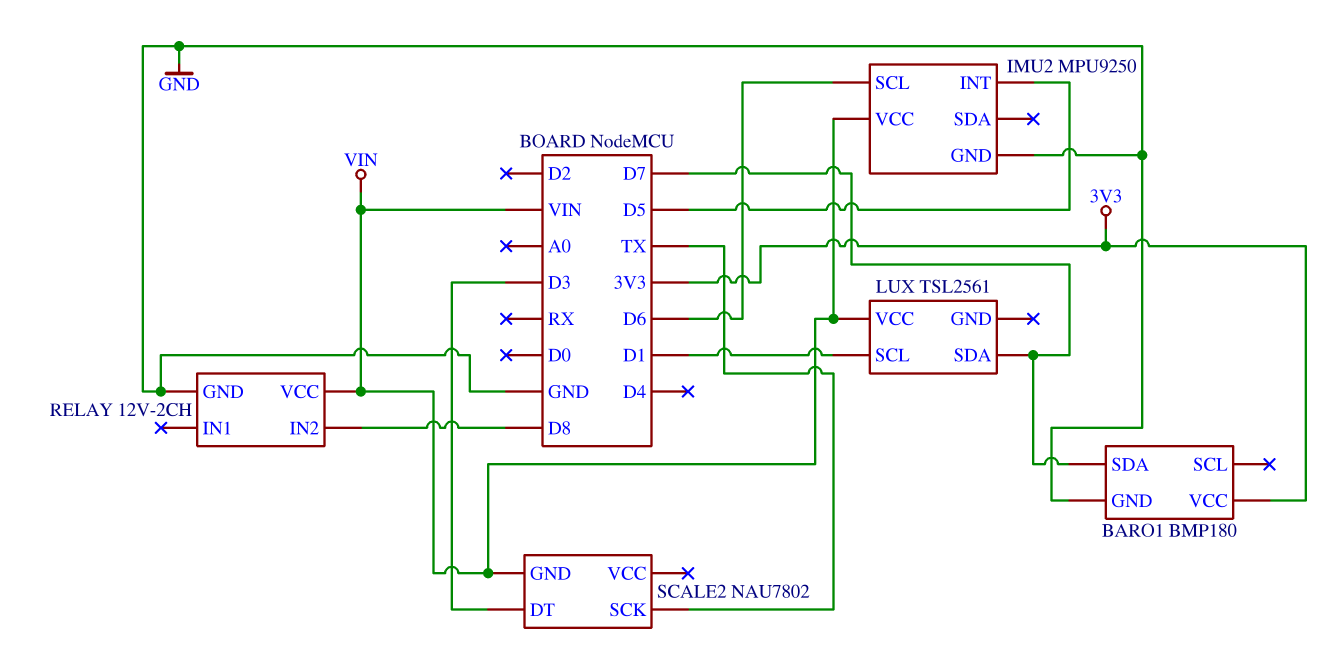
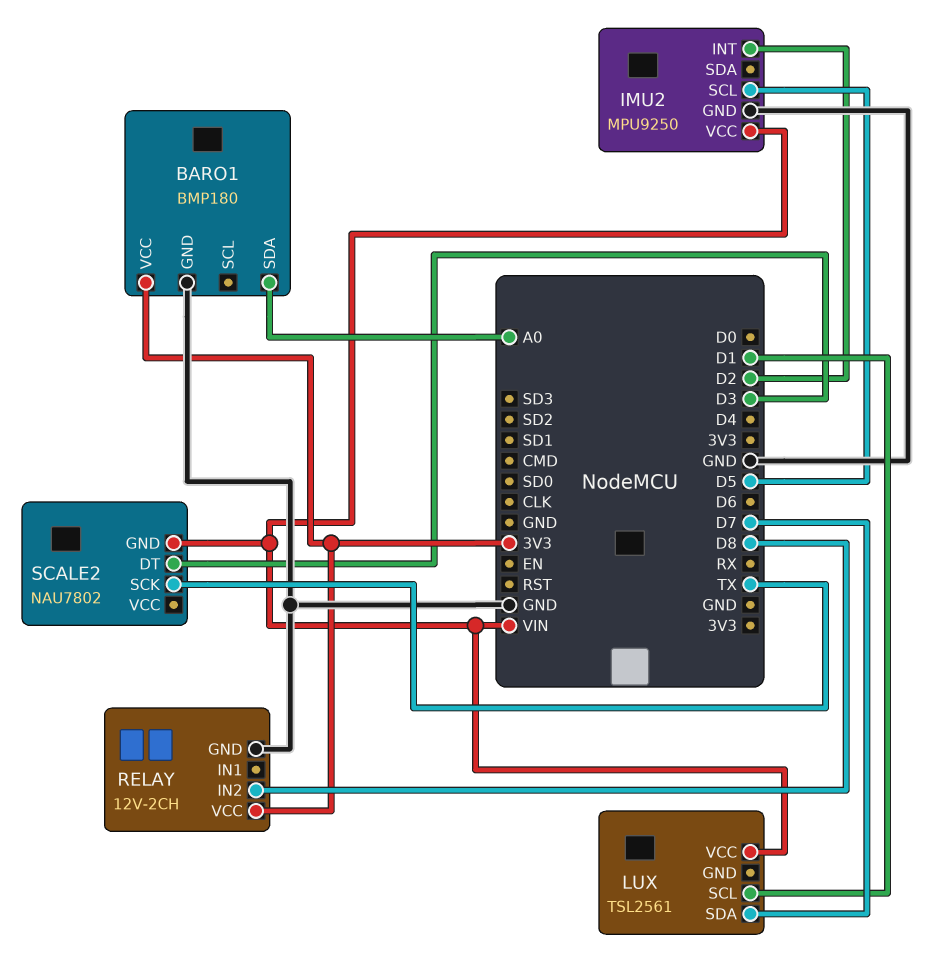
BARO1 pin SDA: D7 -> A0
IMU2 pin INT: D5 -> D2
IMU2 pin SCL: D6 -> D5
RELAY pin VCC: VIN -> 3V3

